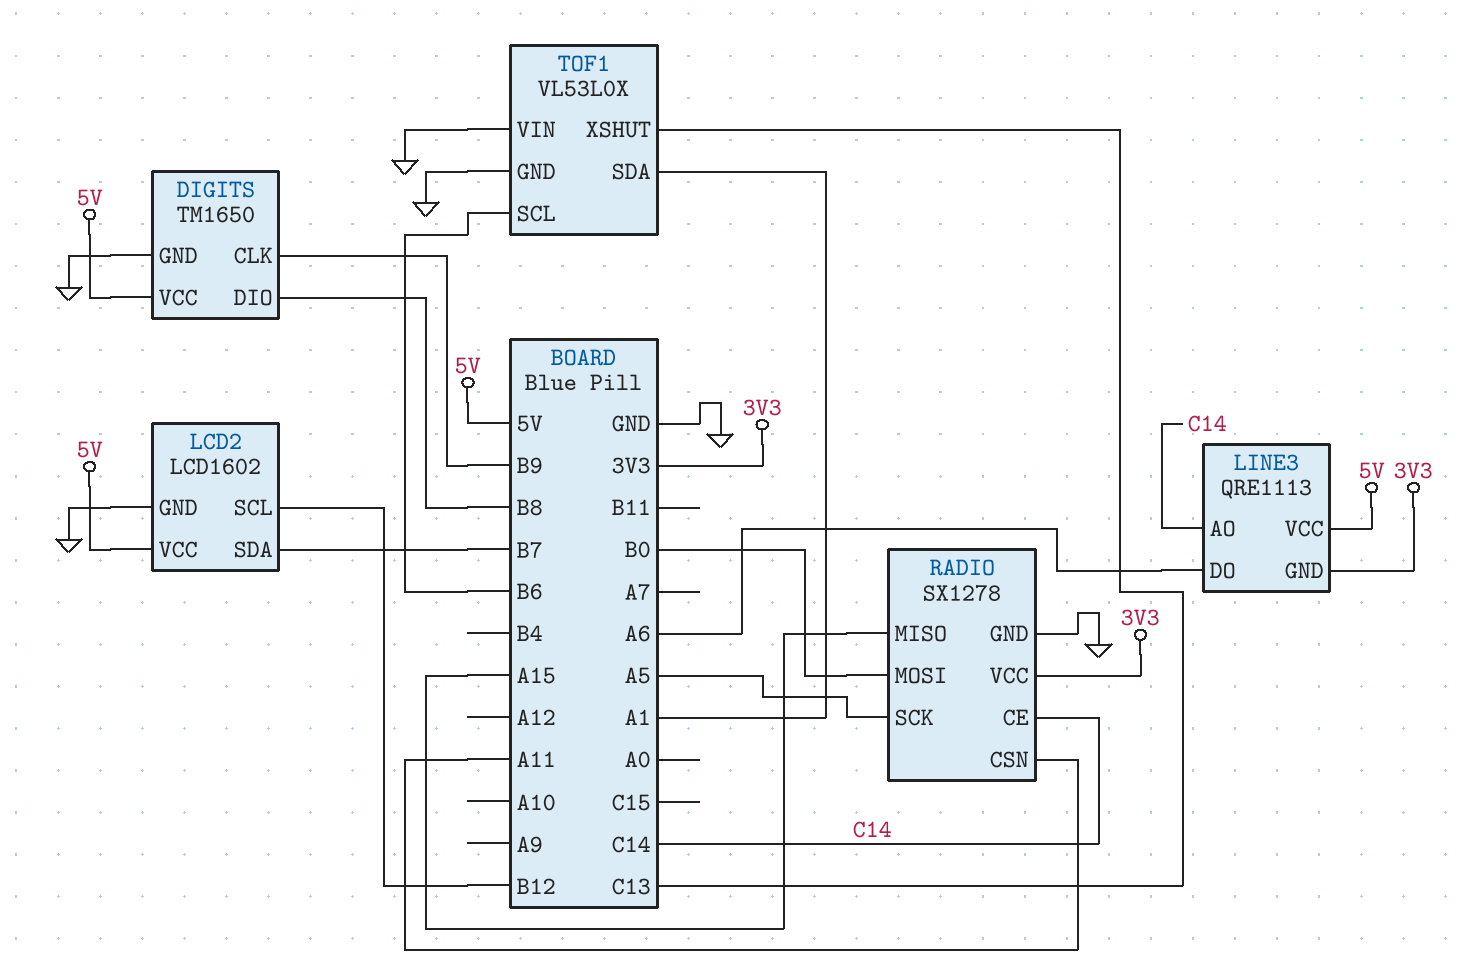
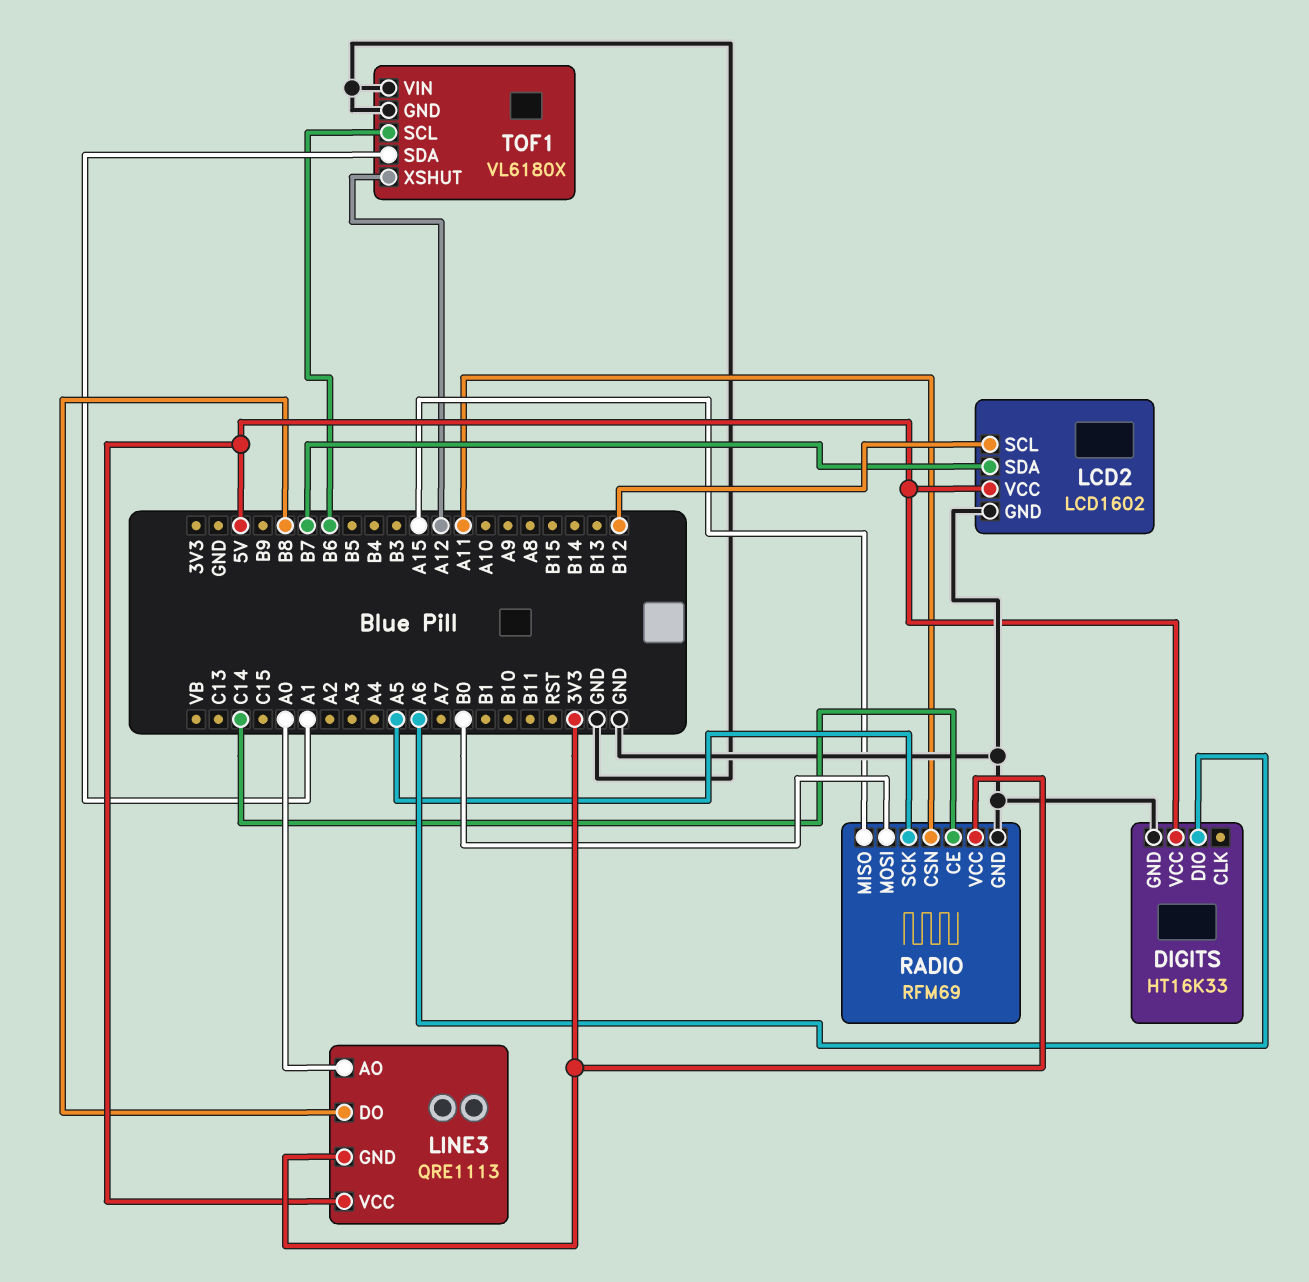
DIGITS: TM1650 -> HT16K33
DIGITS pin CLK: B9 -> none
DIGITS pin DIO: B8 -> A6
LINE3 pin AO: C14 -> A0
LINE3 pin DO: A6 -> B8
RADIO: SX1278 -> RFM69
TOF1: VL53L0X -> VL6180X
TOF1 pin XSHUT: C13 -> A12

